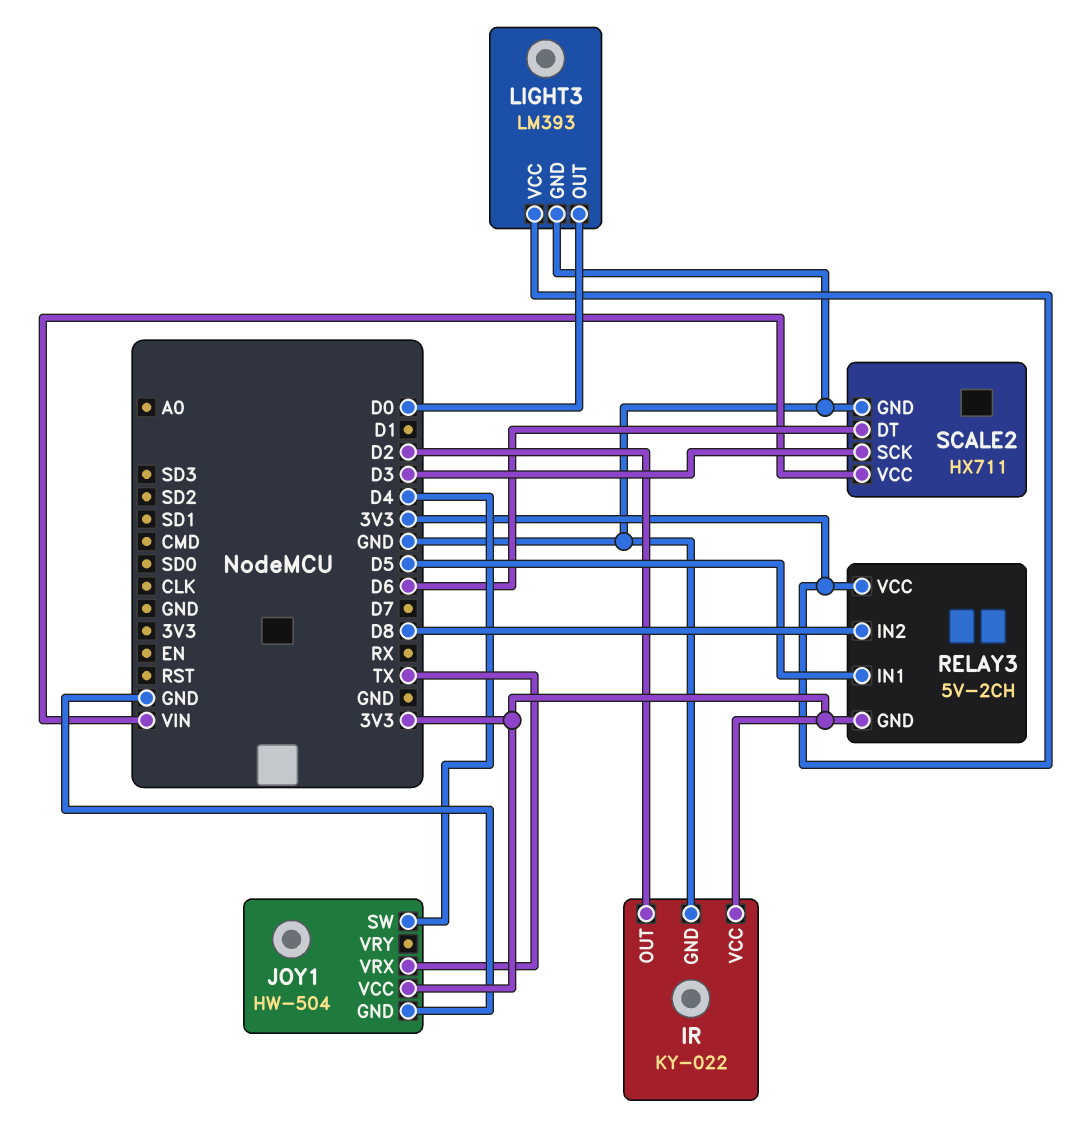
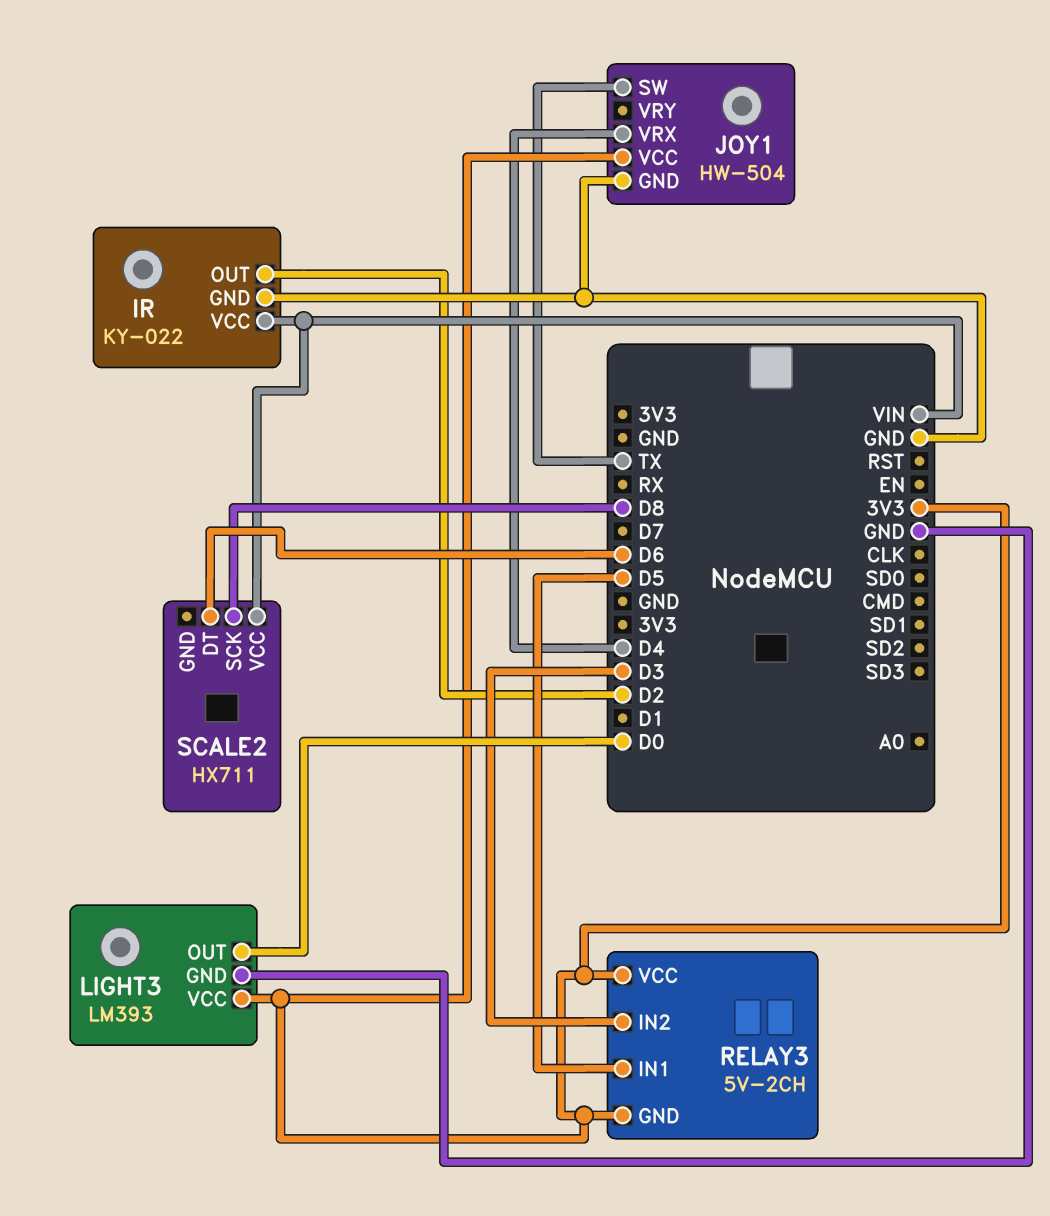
IR pin VCC: 3V3 -> VIN
JOY1 pin SW: D4 -> TX
JOY1 pin VRX: TX -> D4
RELAY3 pin IN2: D8 -> D3
SCALE2 pin GND: GND -> none
SCALE2 pin SCK: D3 -> D8

